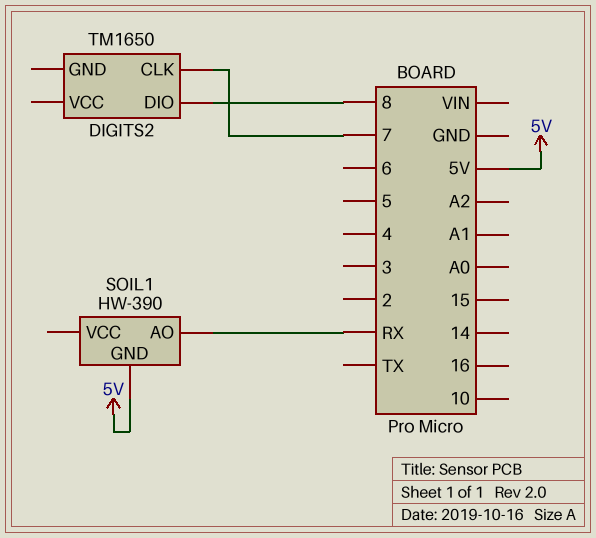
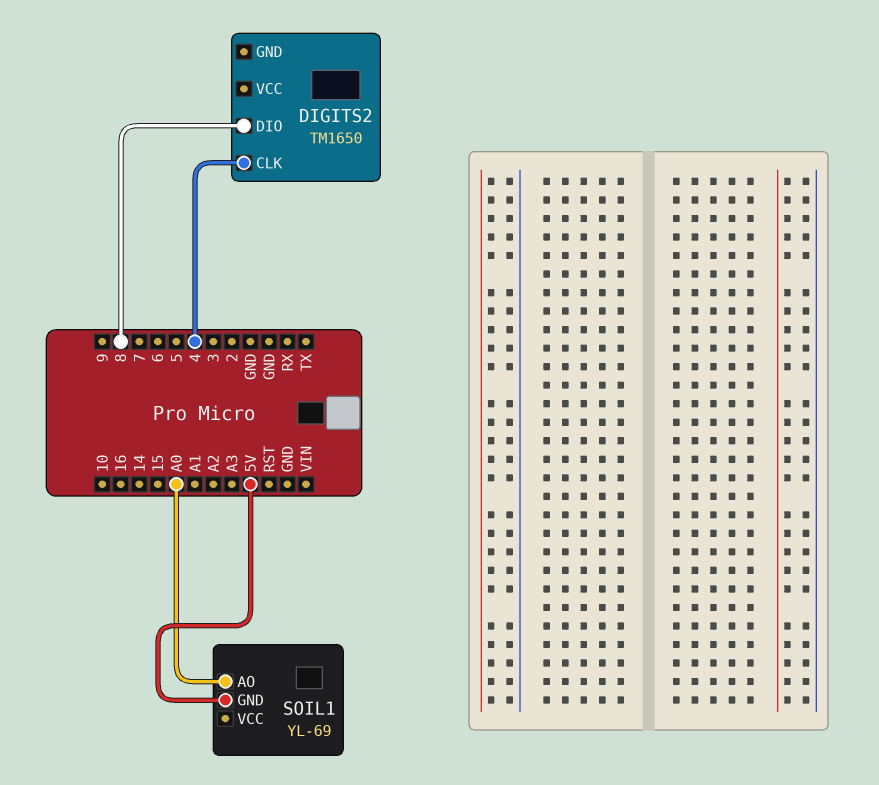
DIGITS2 pin CLK: 7 -> 4
SOIL1: HW-390 -> YL-69
SOIL1 pin AO: RX -> A0

